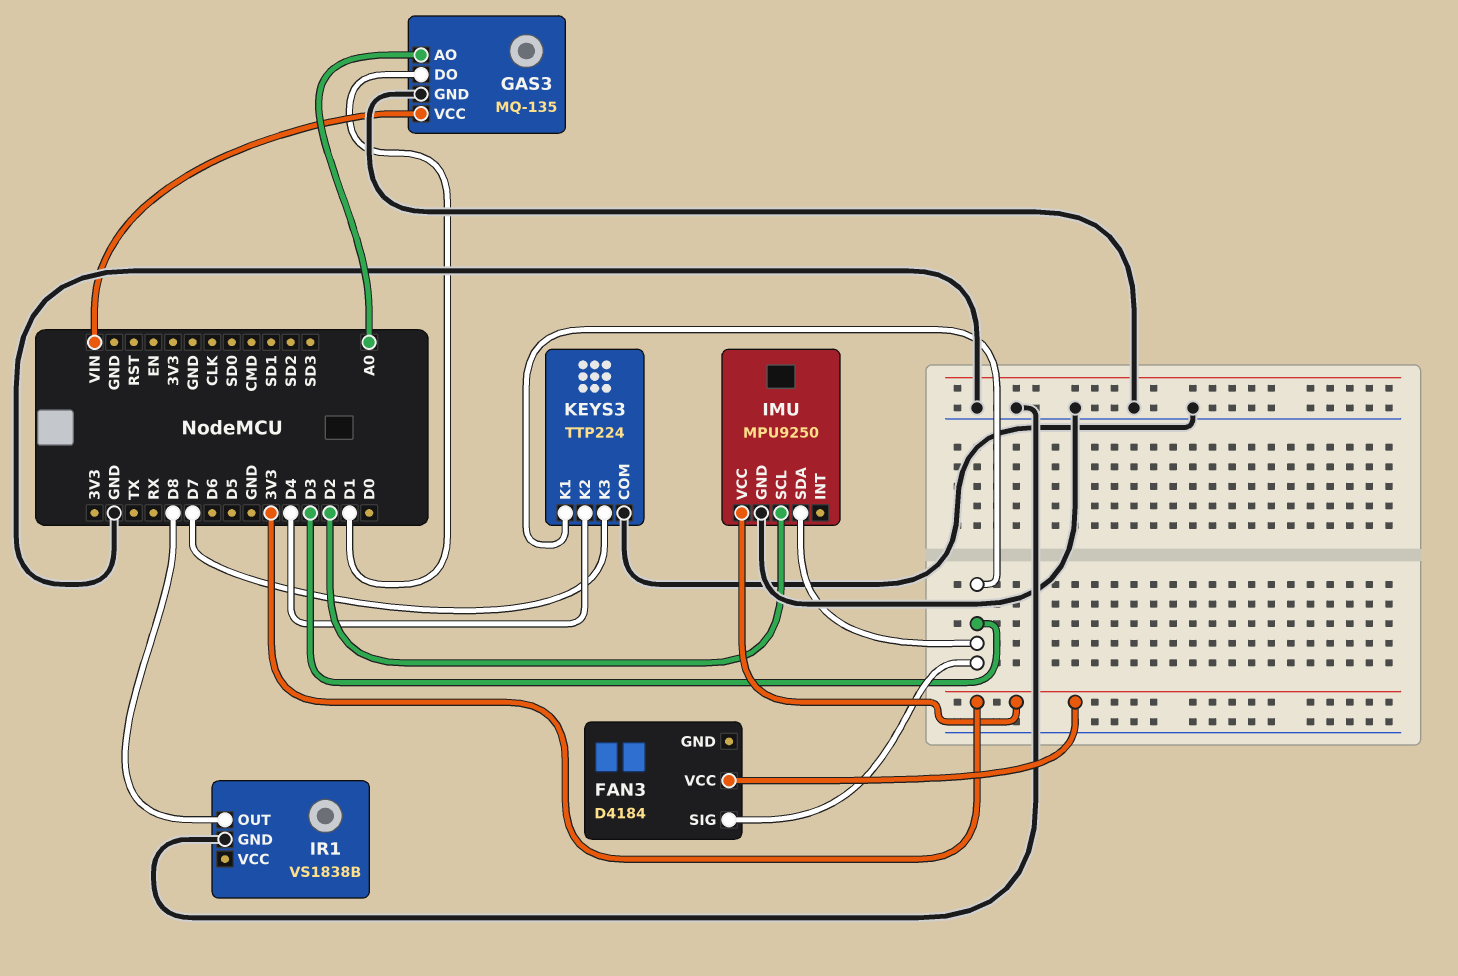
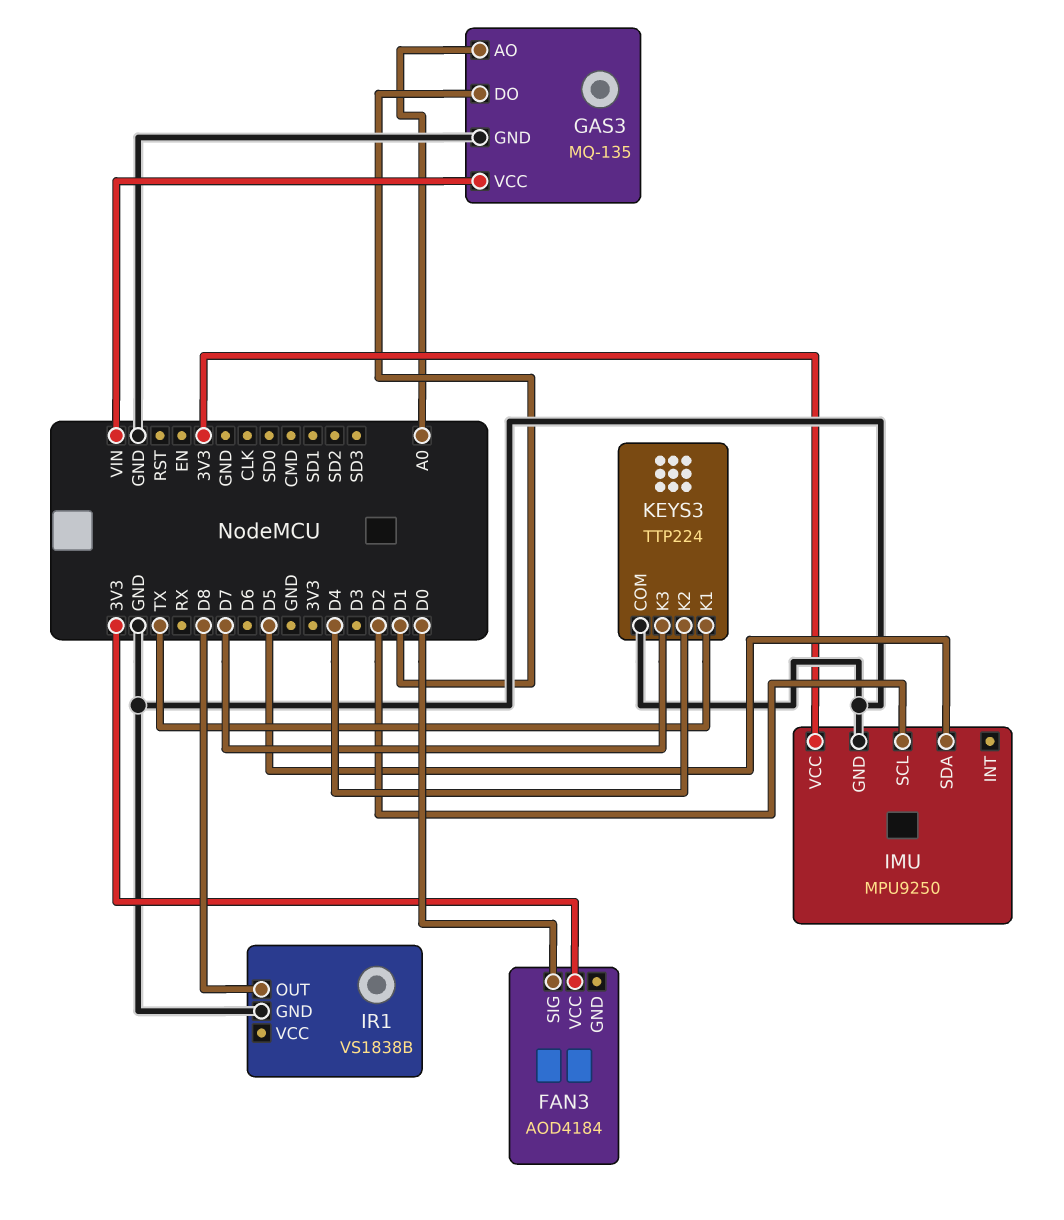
FAN3: D4184 -> AOD4184
FAN3 pin SIG: D3 -> D0
IMU pin SDA: D3 -> D5
KEYS3 pin K1: D3 -> TX

